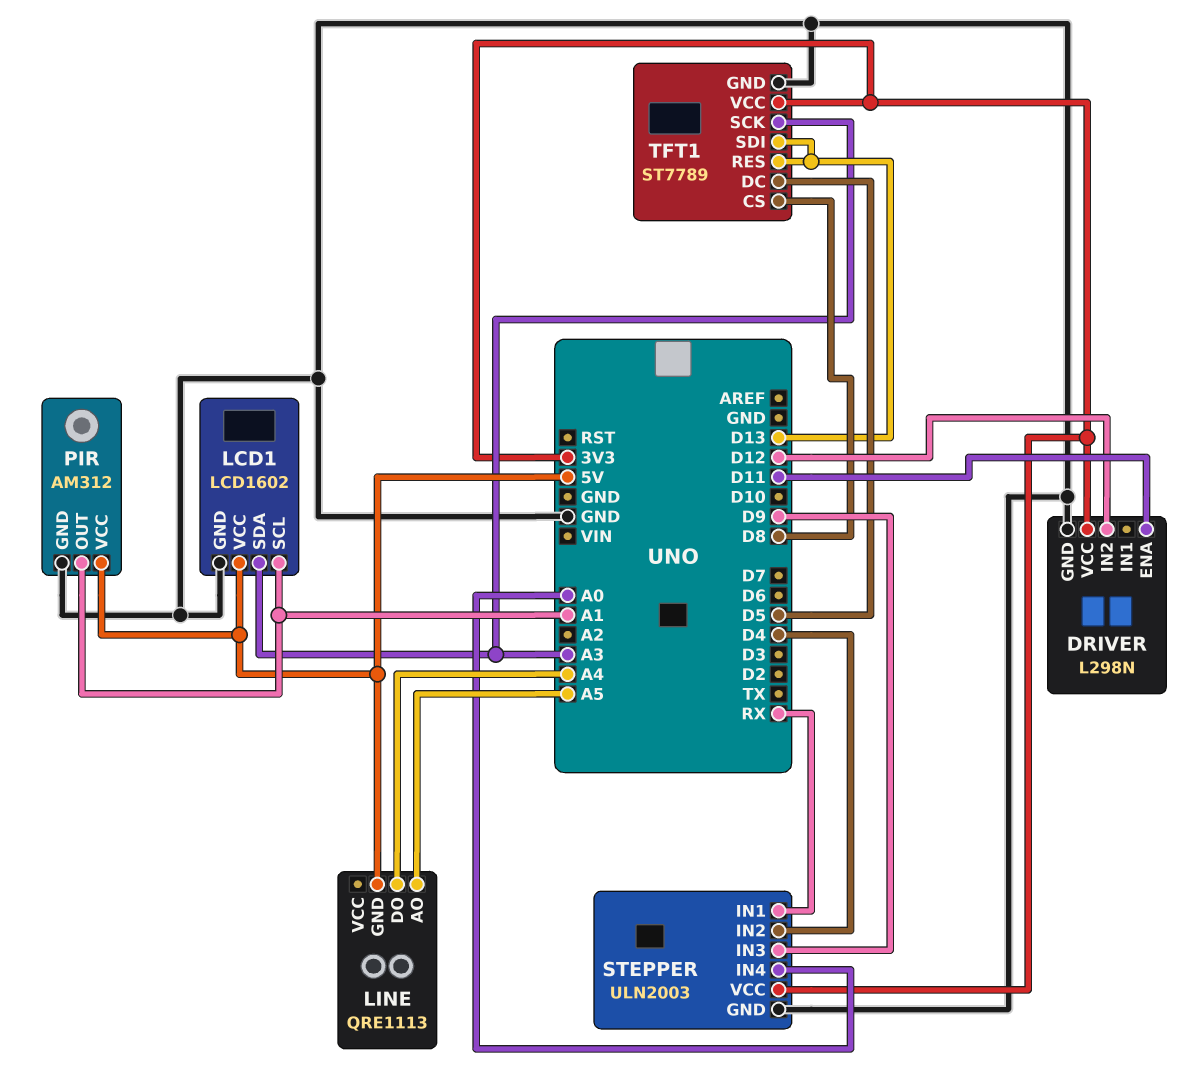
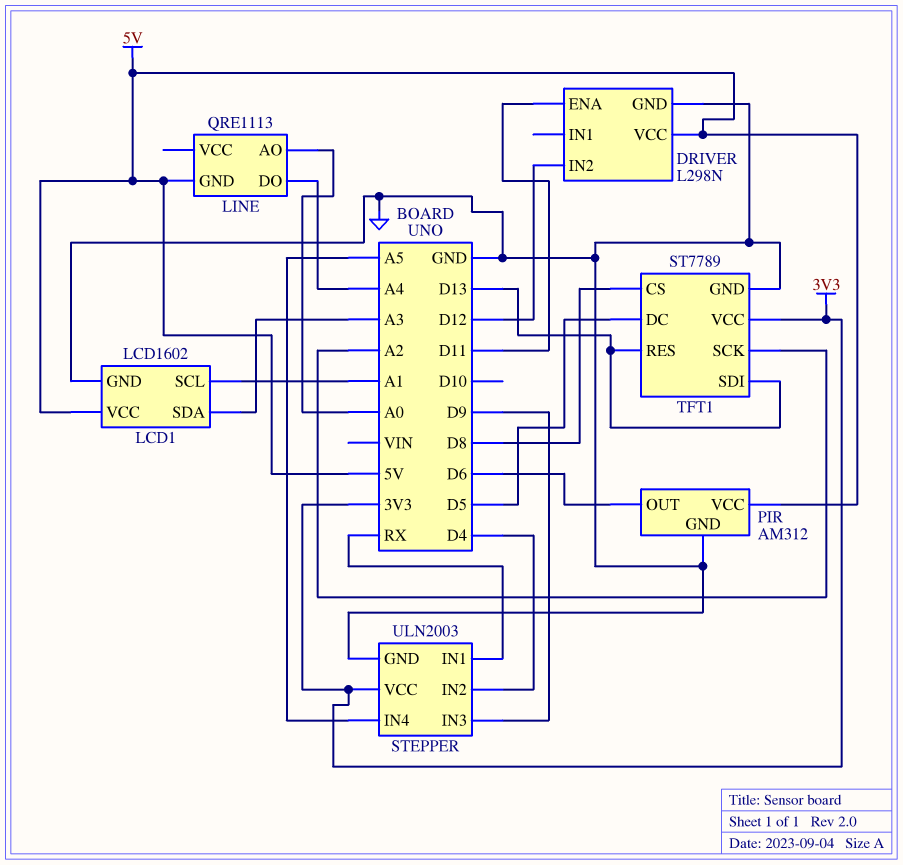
DRIVER pin VCC: 3V3 -> 5V
LINE pin AO: A5 -> A0
PIR pin OUT: A1 -> D6
STEPPER pin IN4: A0 -> A5
TFT1 pin SCK: A3 -> A2

